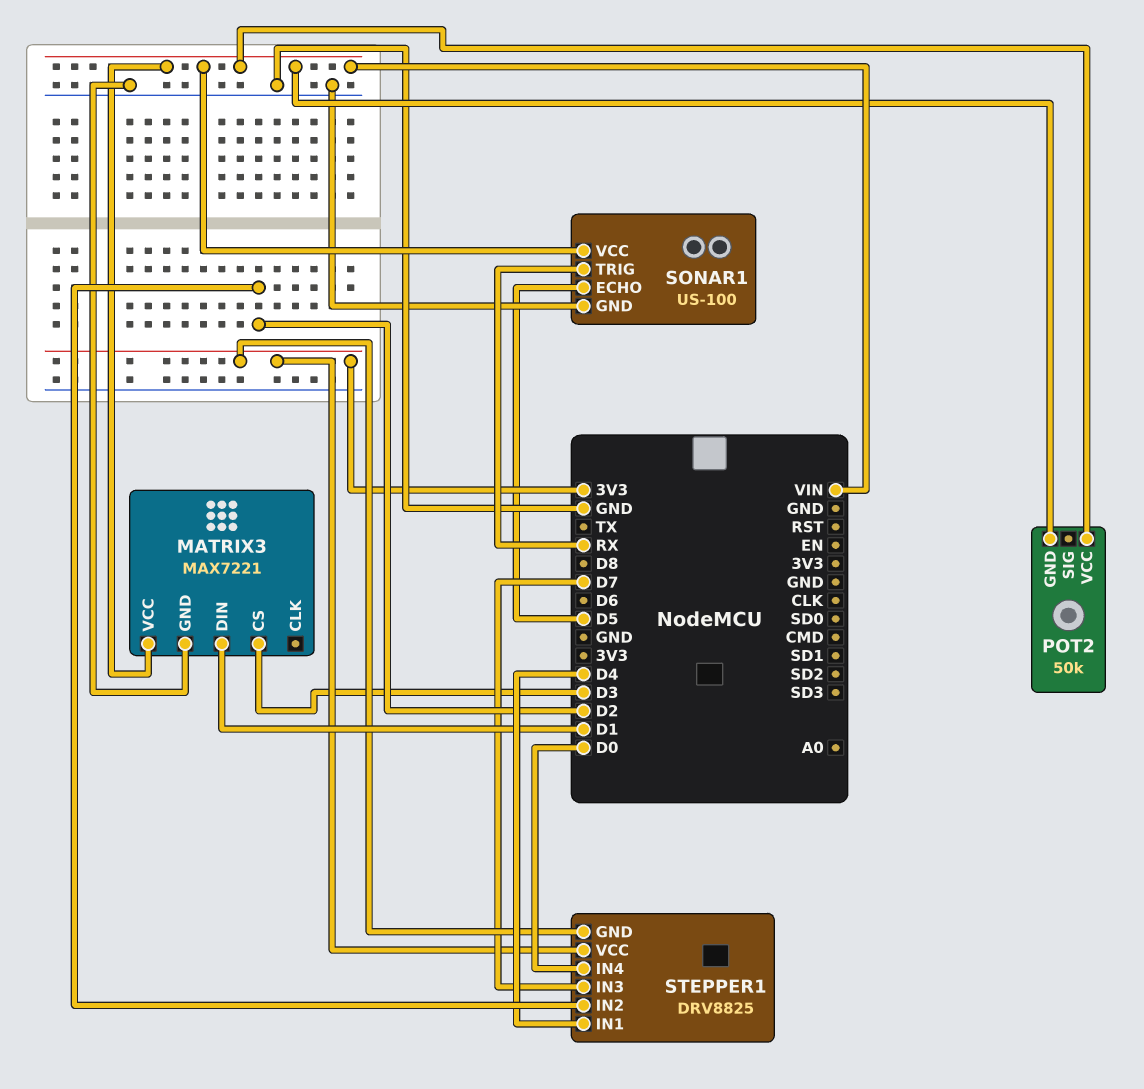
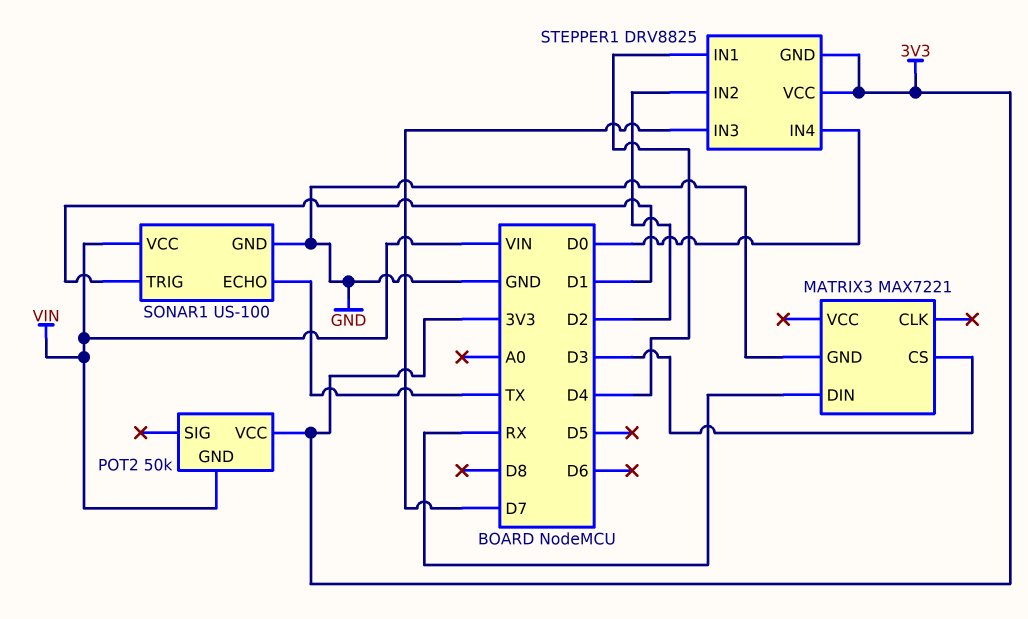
MATRIX3 pin DIN: D1 -> RX
MATRIX3 pin VCC: VIN -> none
POT2 pin VCC: VIN -> 3V3
SONAR1 pin ECHO: D5 -> TX
SONAR1 pin TRIG: RX -> D1

